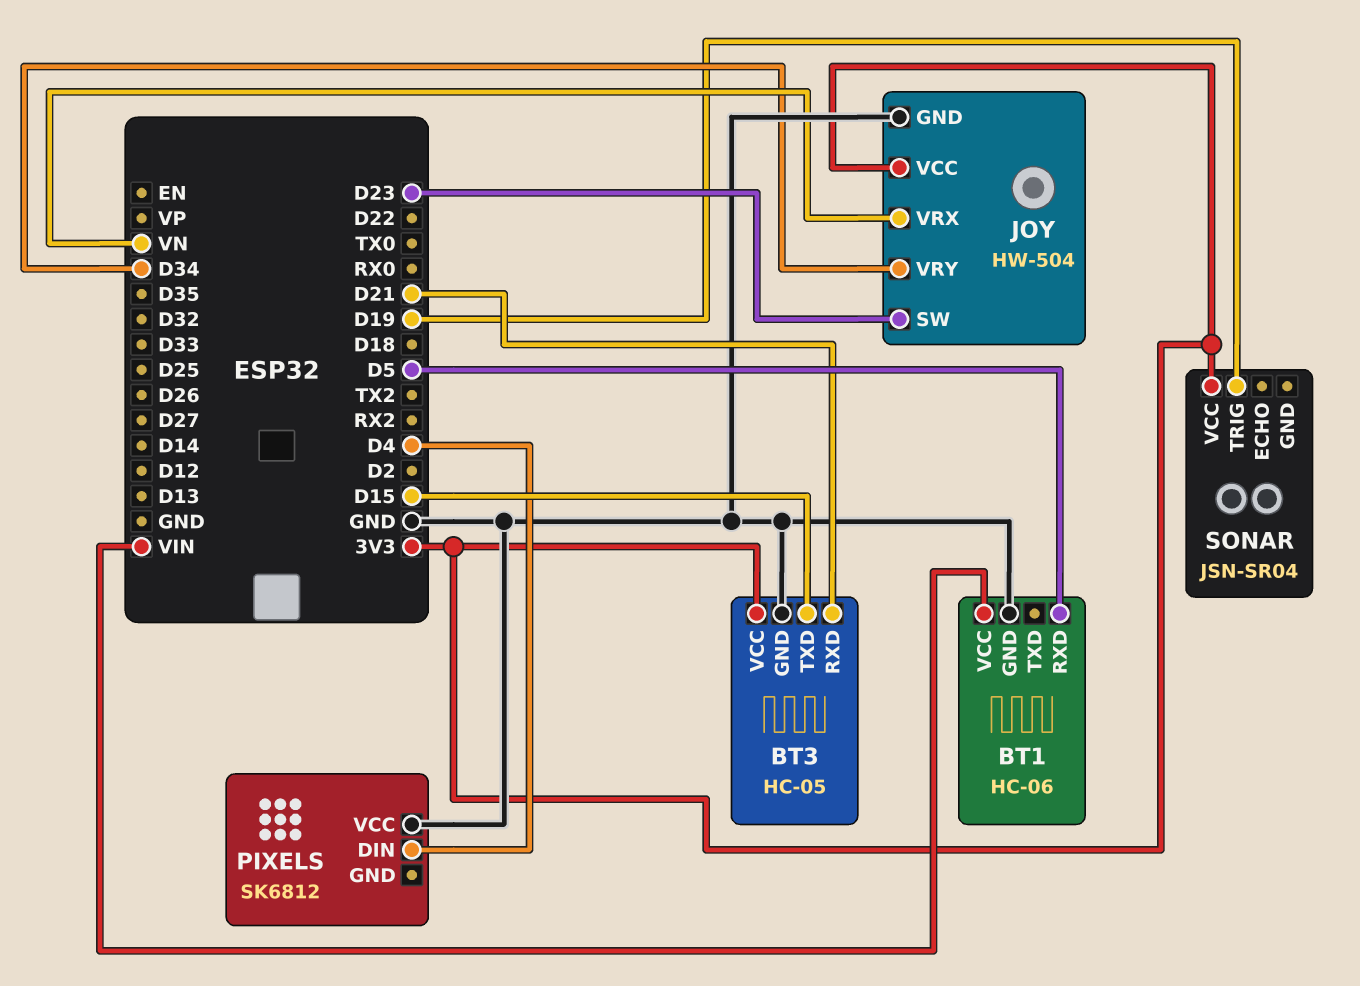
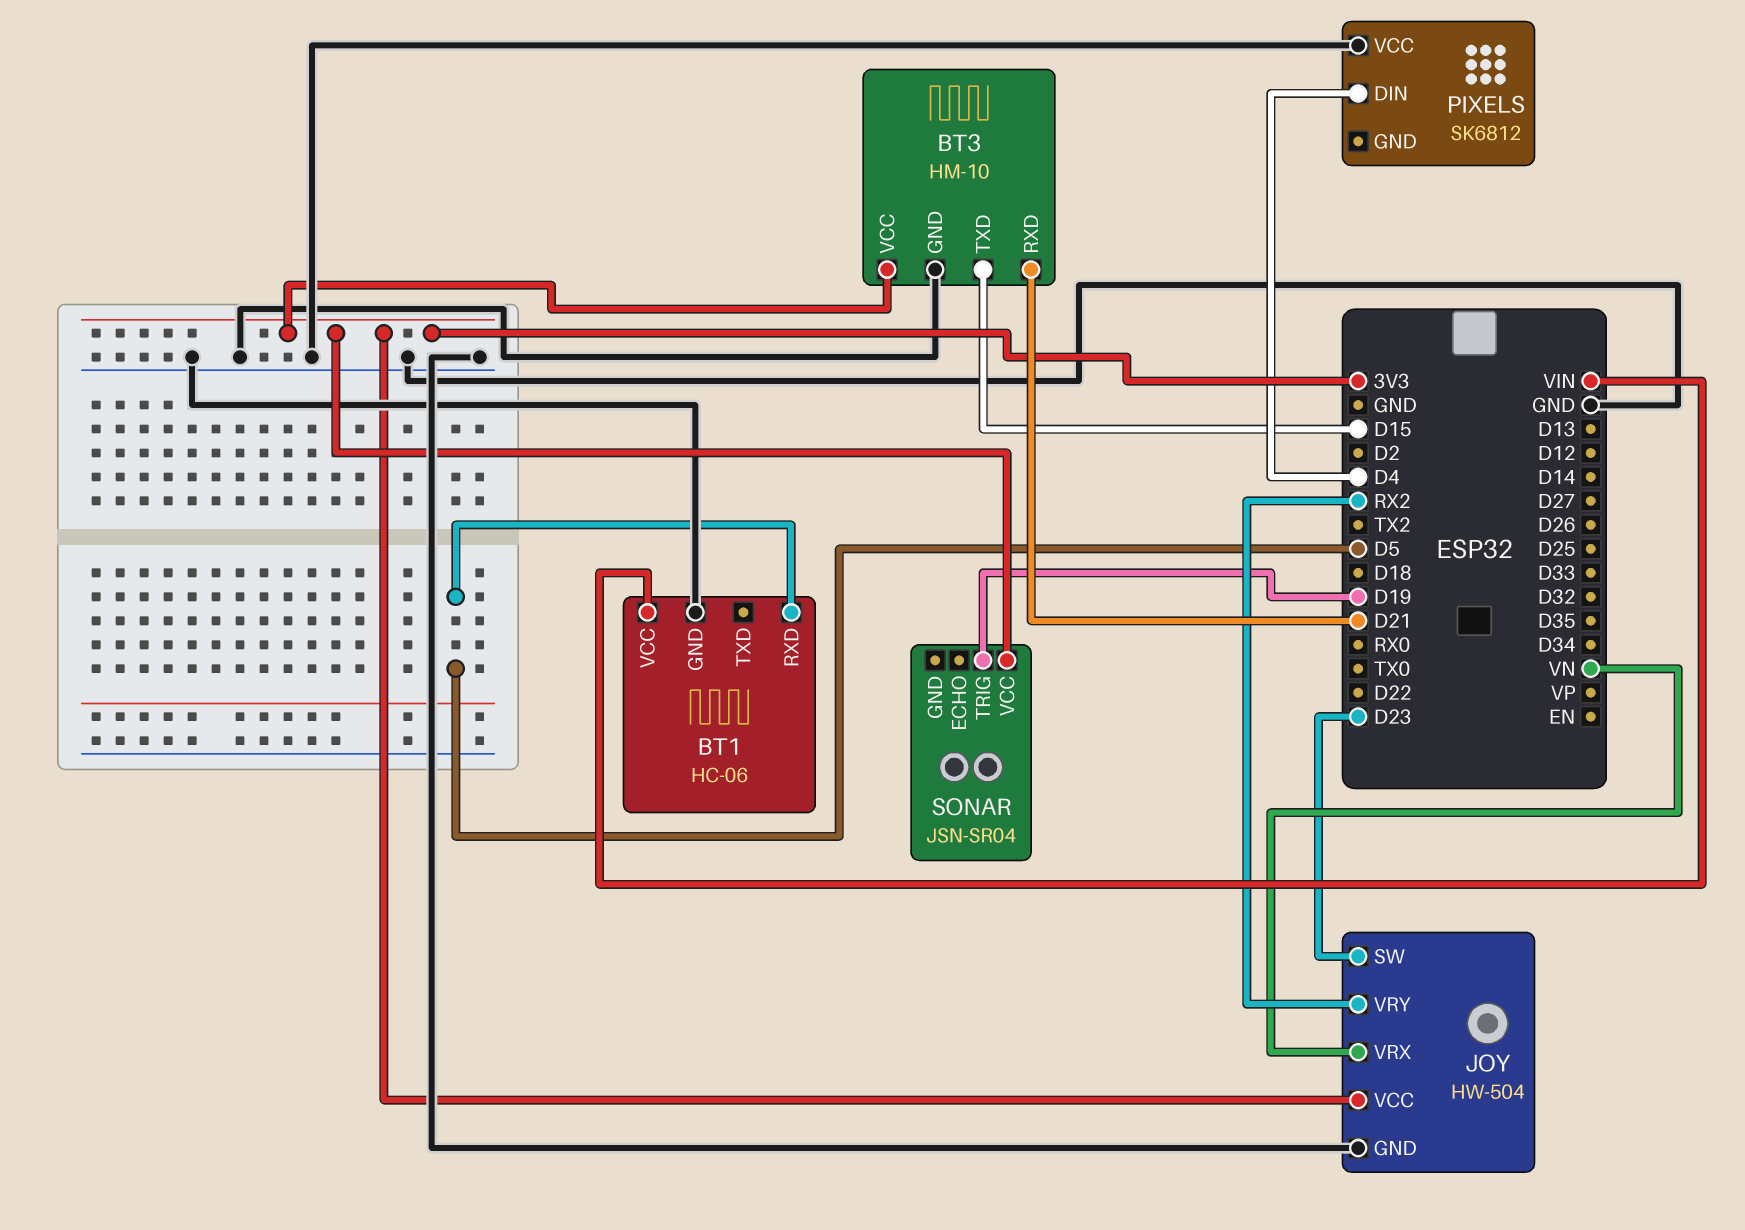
BT3: HC-05 -> HM-10
JOY pin VRY: D34 -> RX2

